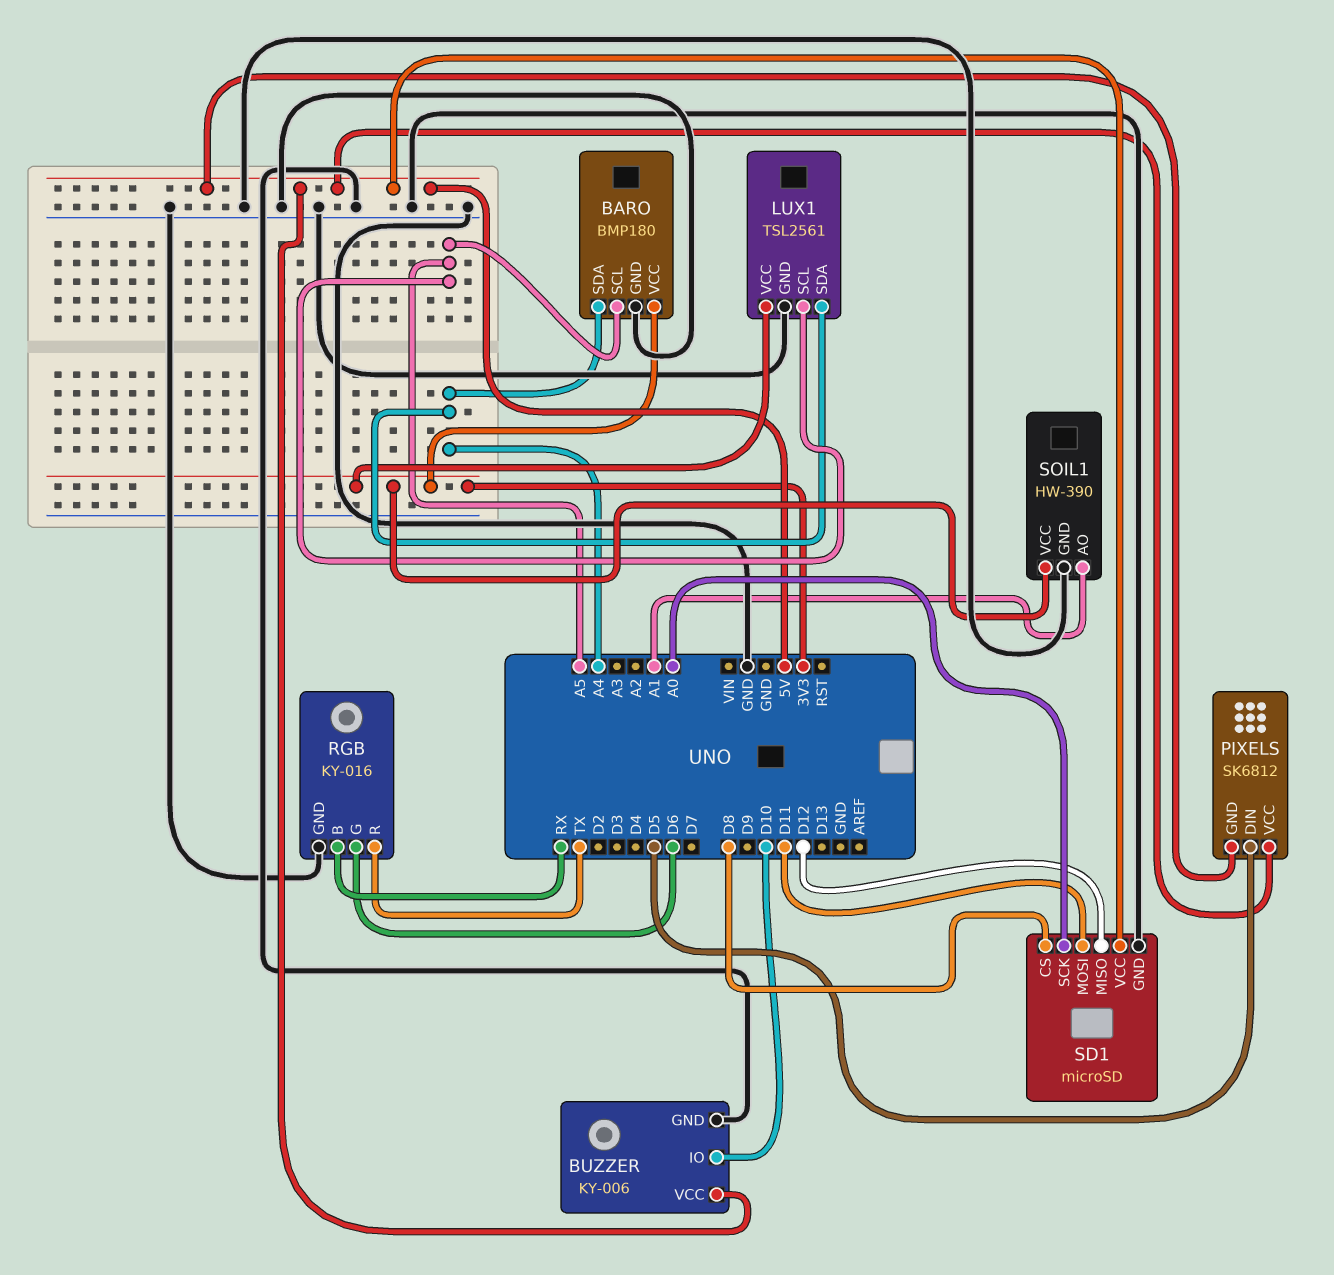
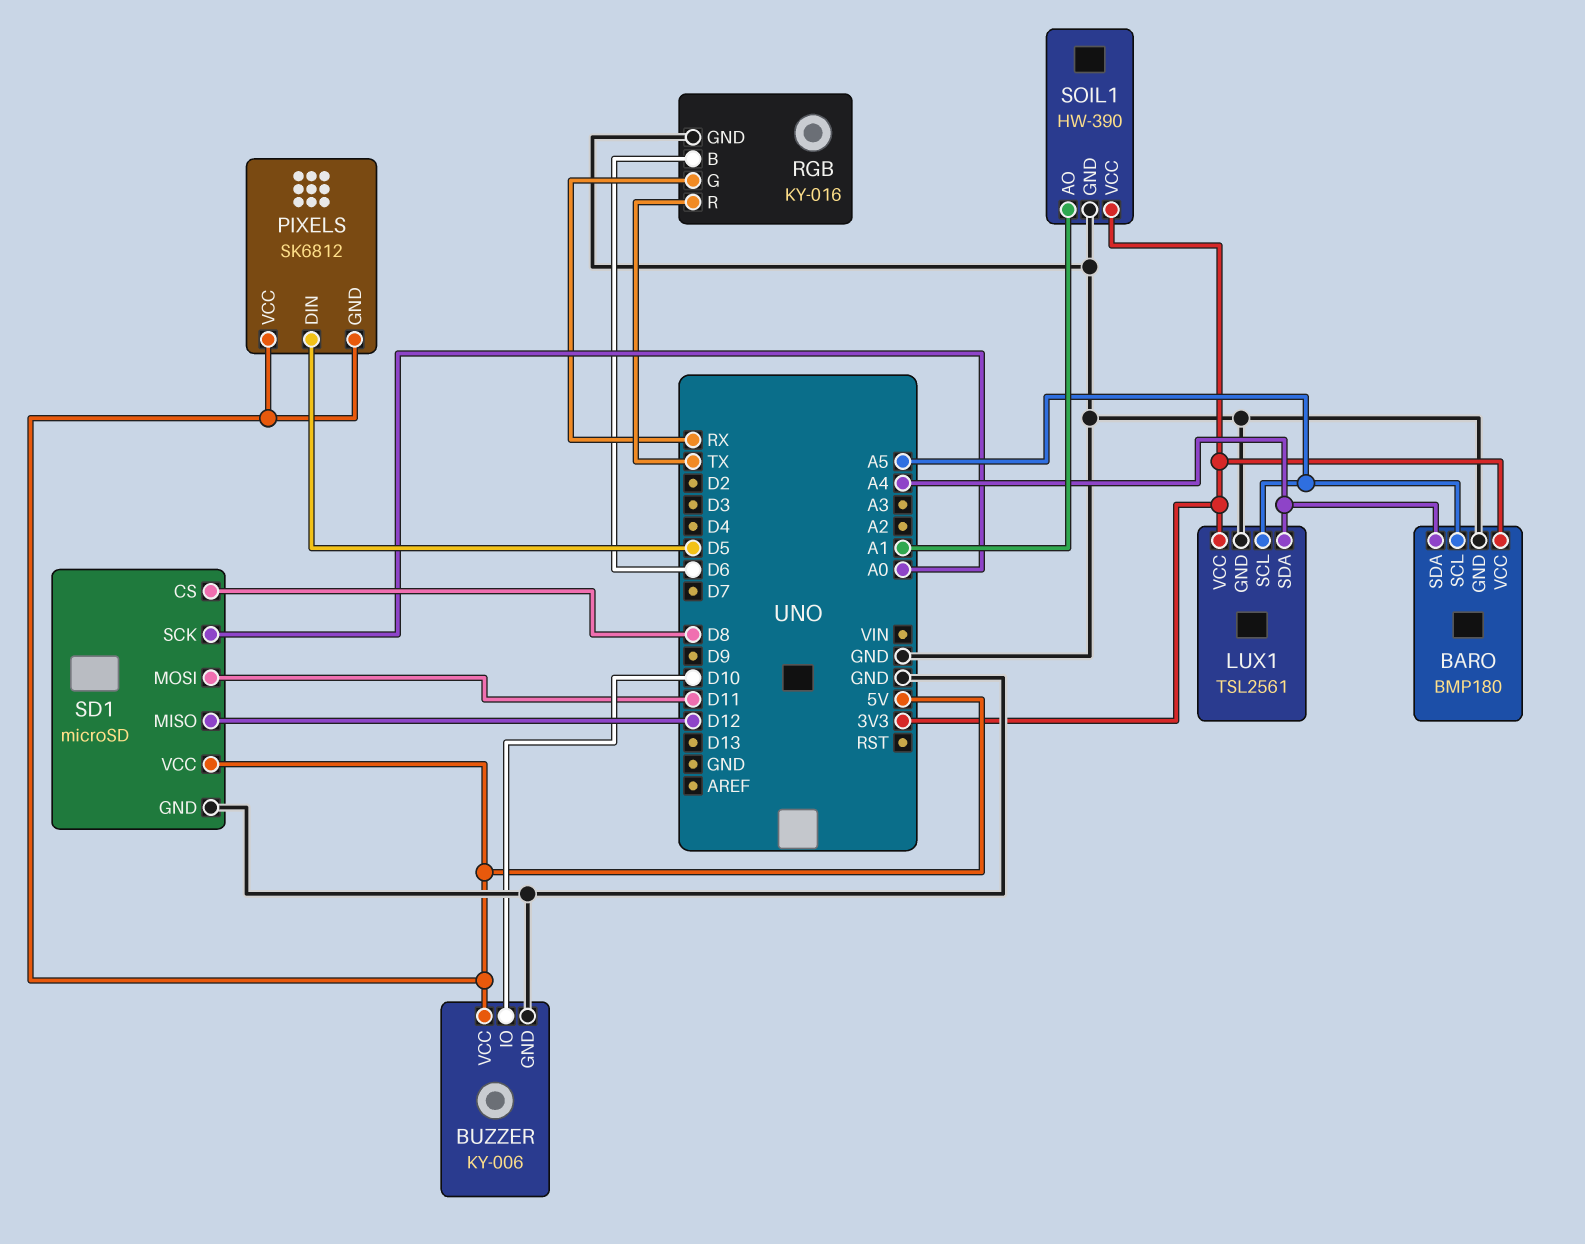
RGB pin B: RX -> D6
RGB pin G: D6 -> RX

